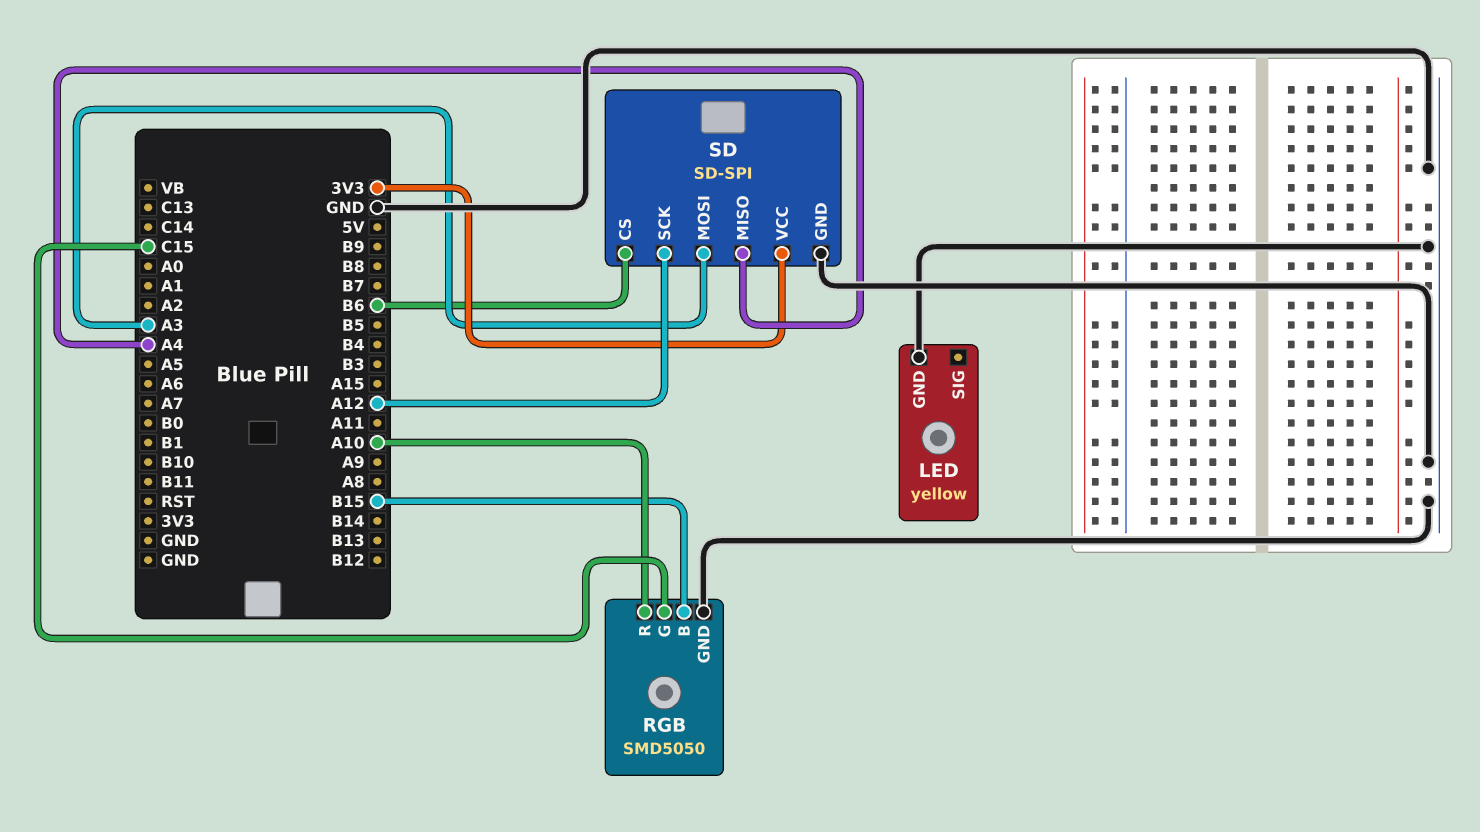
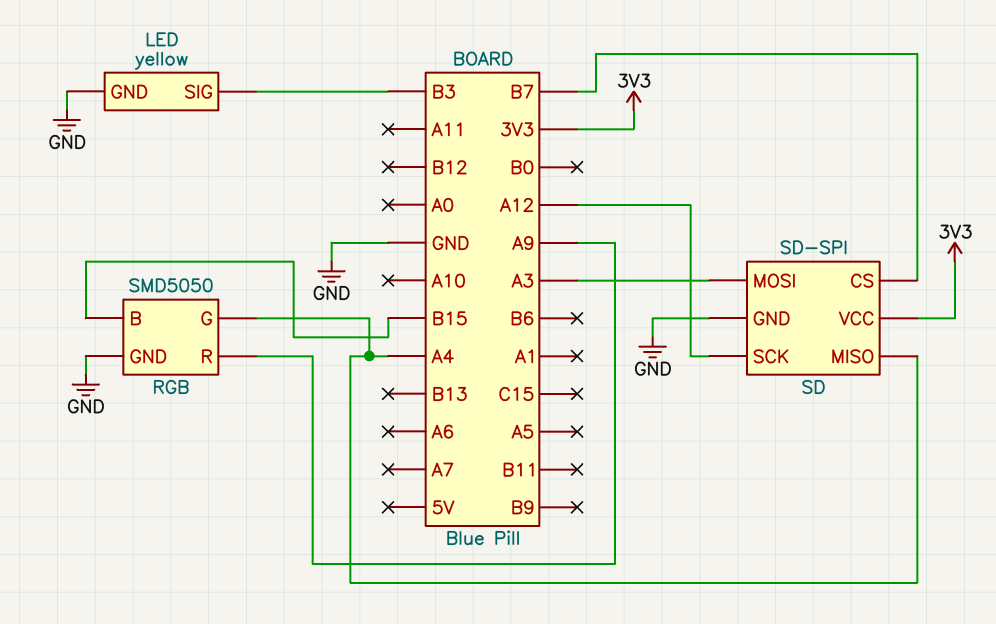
LED pin SIG: none -> B3
RGB pin G: C15 -> A4
RGB pin R: A10 -> A9
SD pin CS: B6 -> B7

